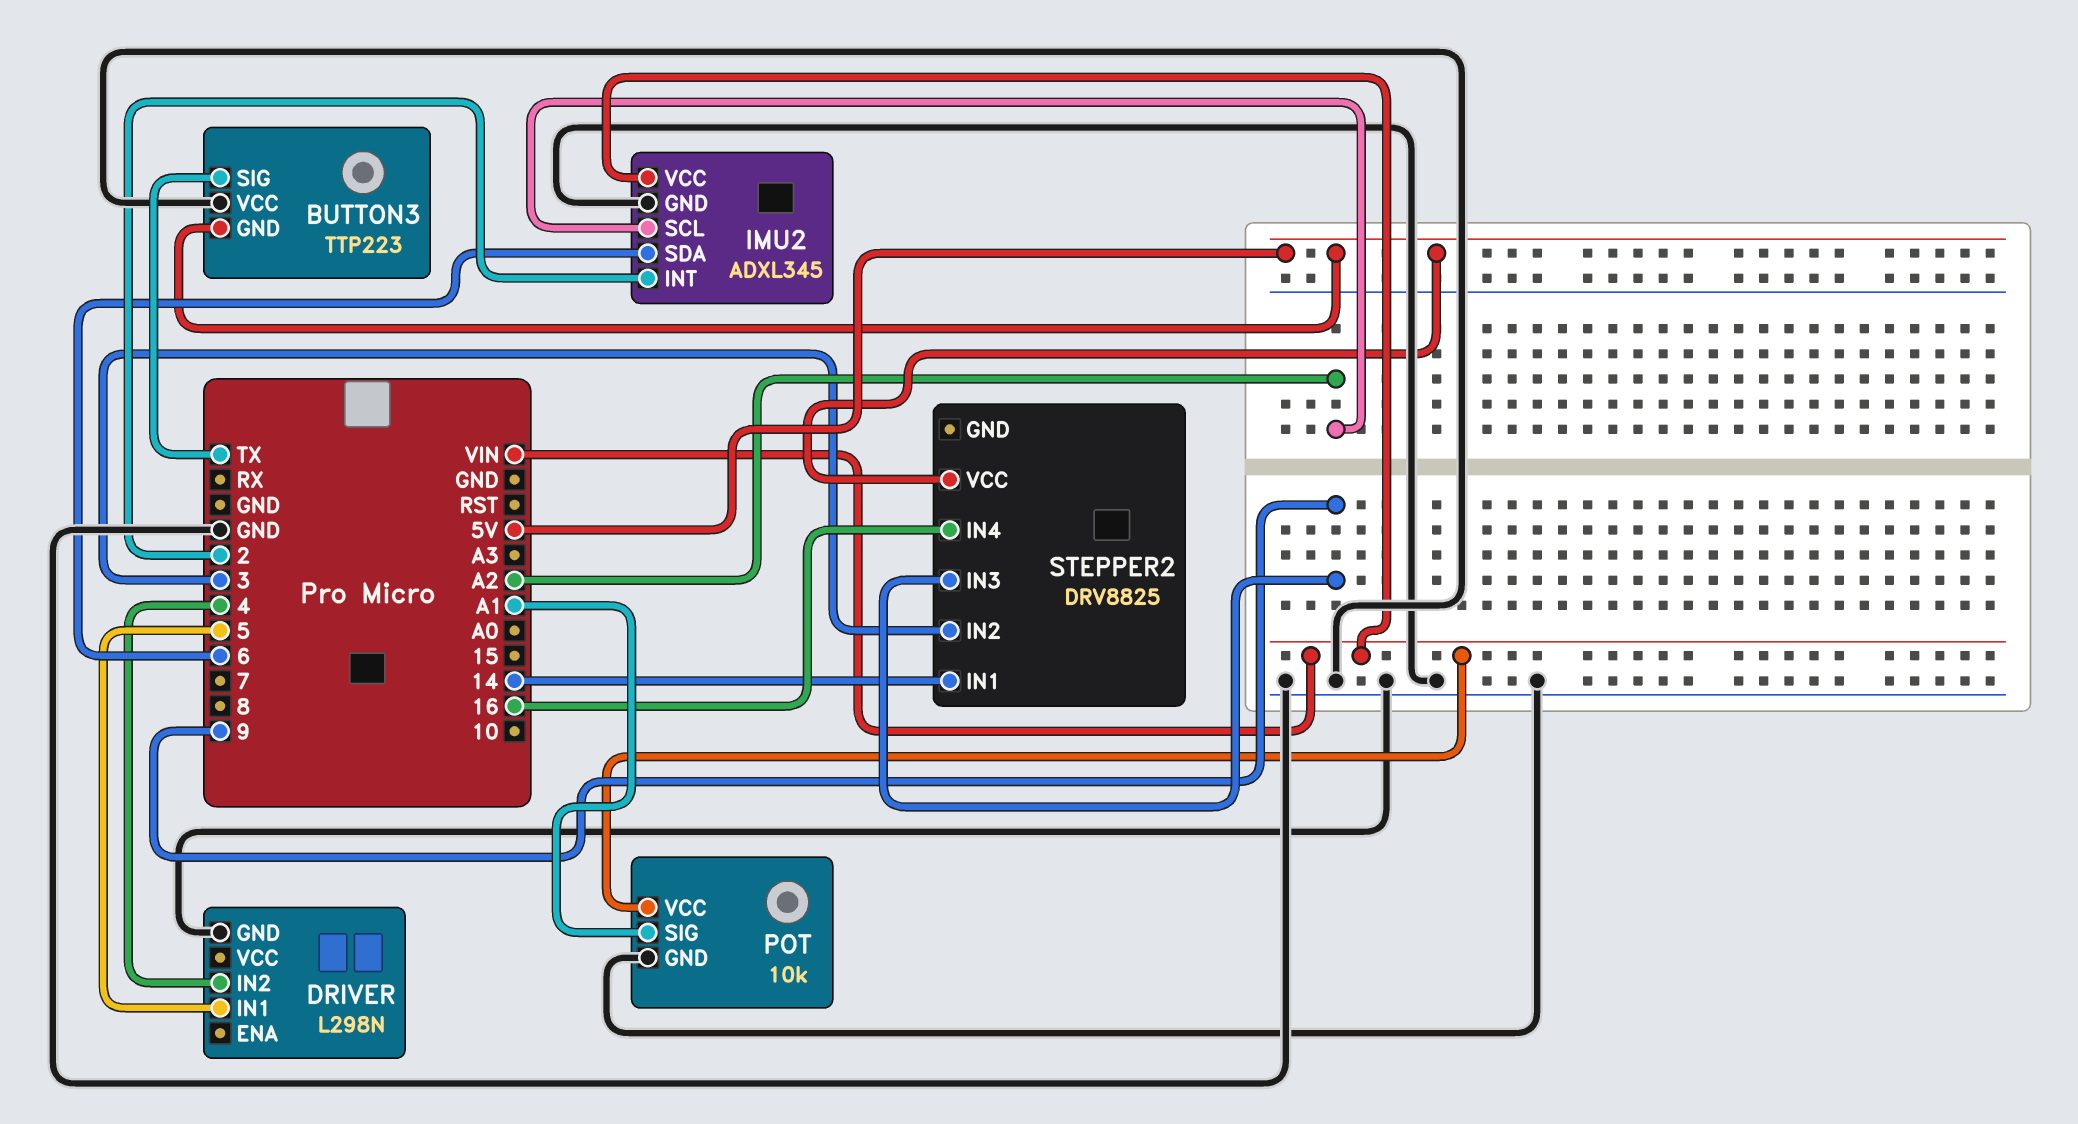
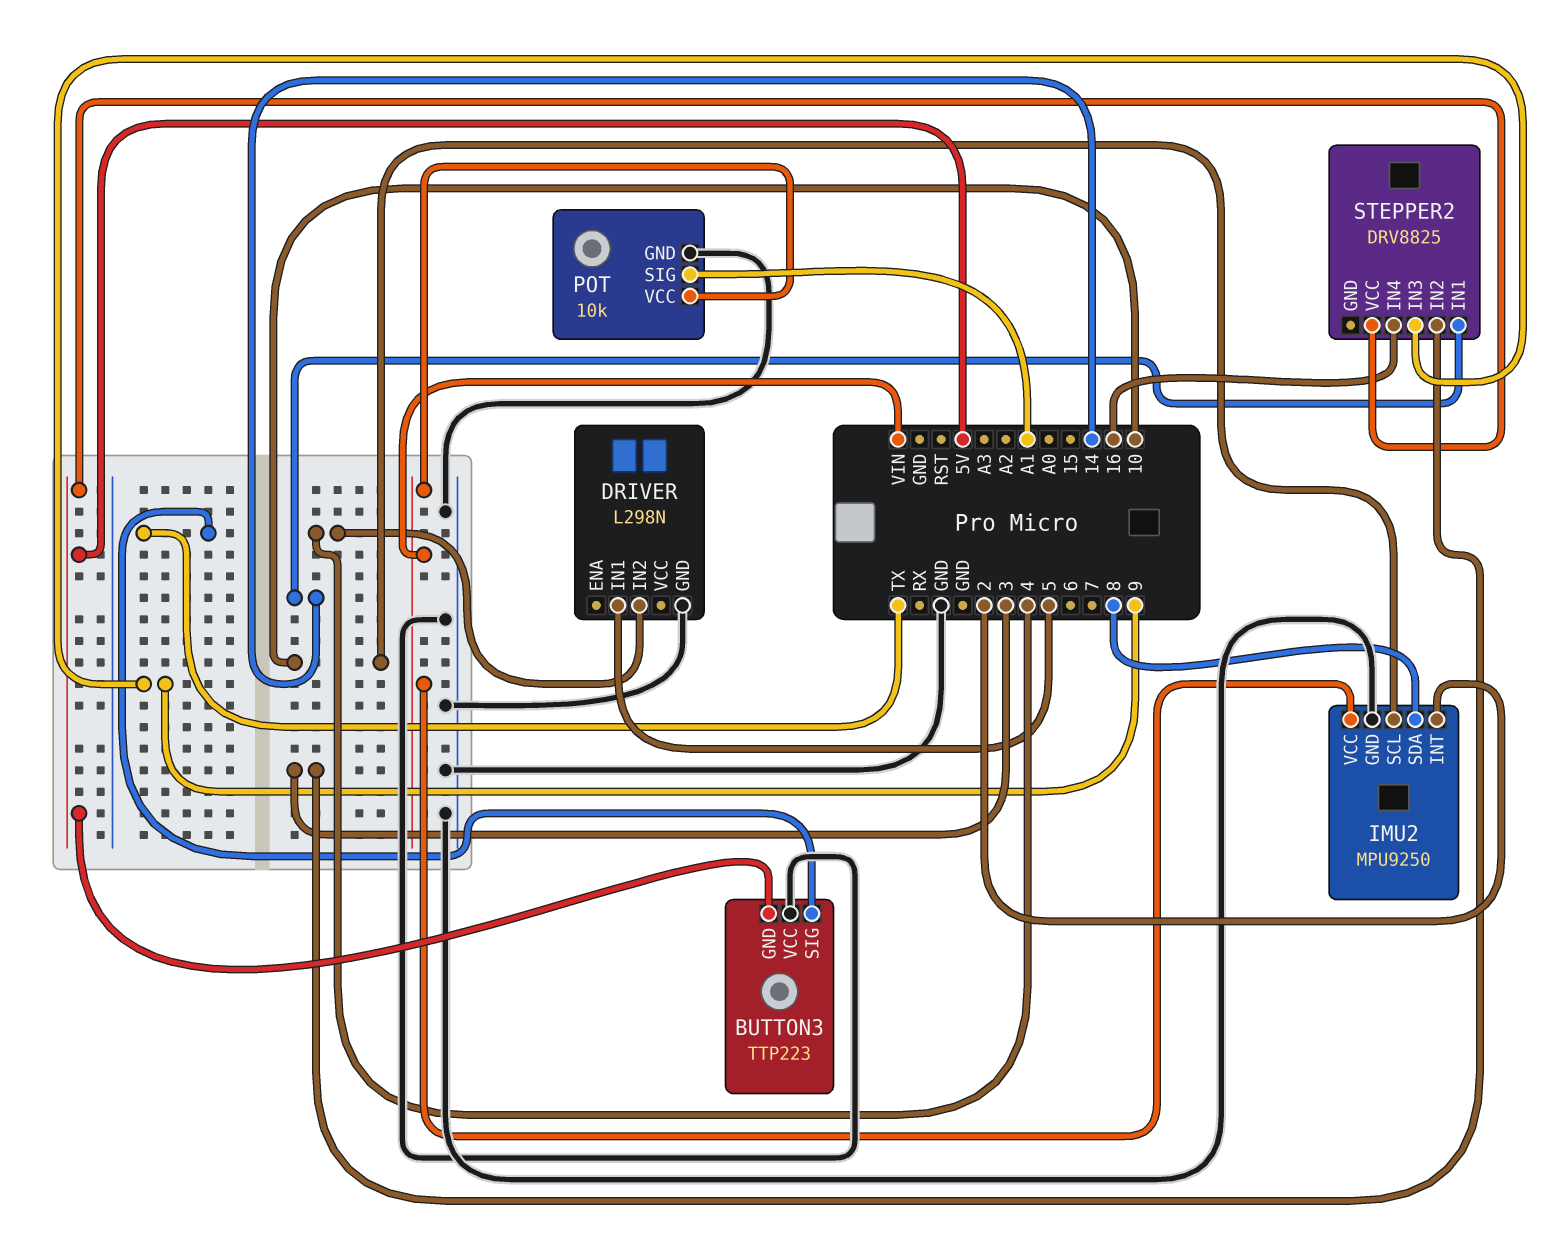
IMU2: ADXL345 -> MPU9250
IMU2 pin SCL: A2 -> 10
IMU2 pin SDA: 6 -> 8

